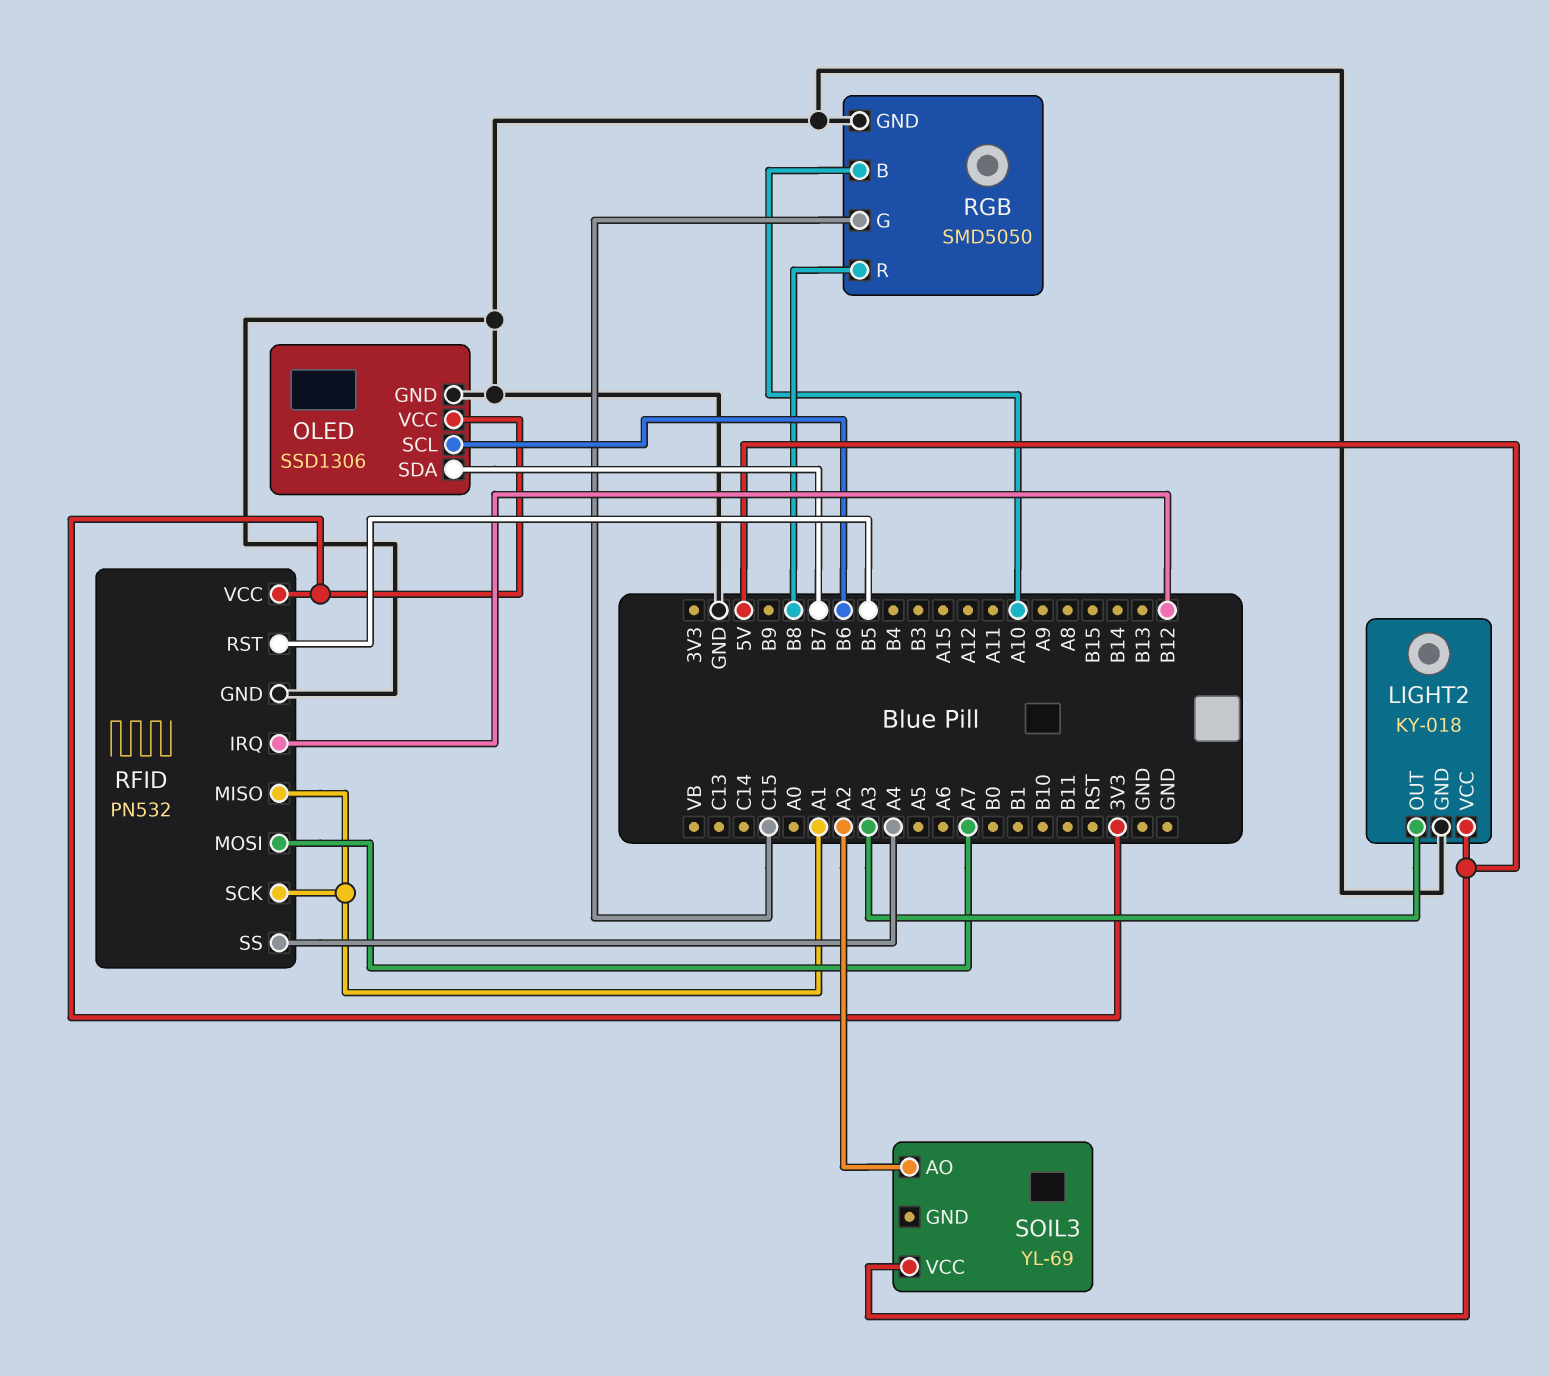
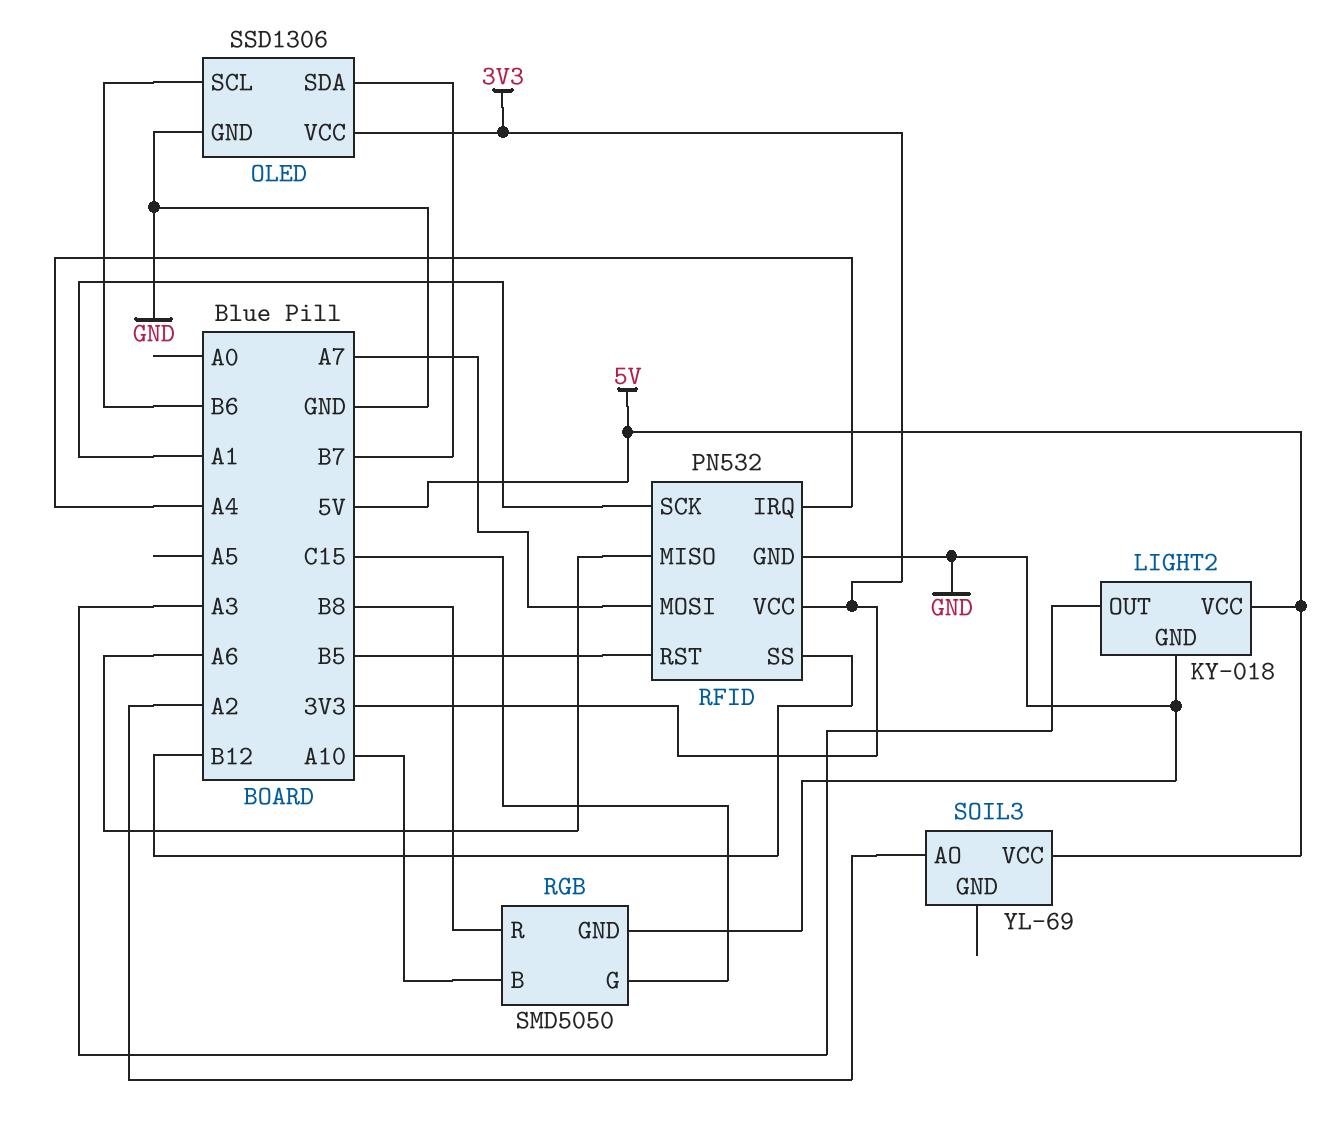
RFID pin IRQ: B12 -> A4
RFID pin MISO: A1 -> A6
RFID pin SS: A4 -> B12

